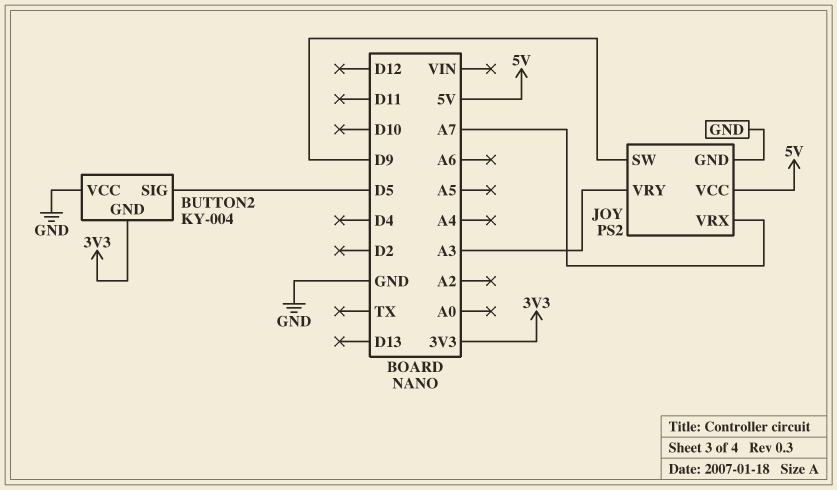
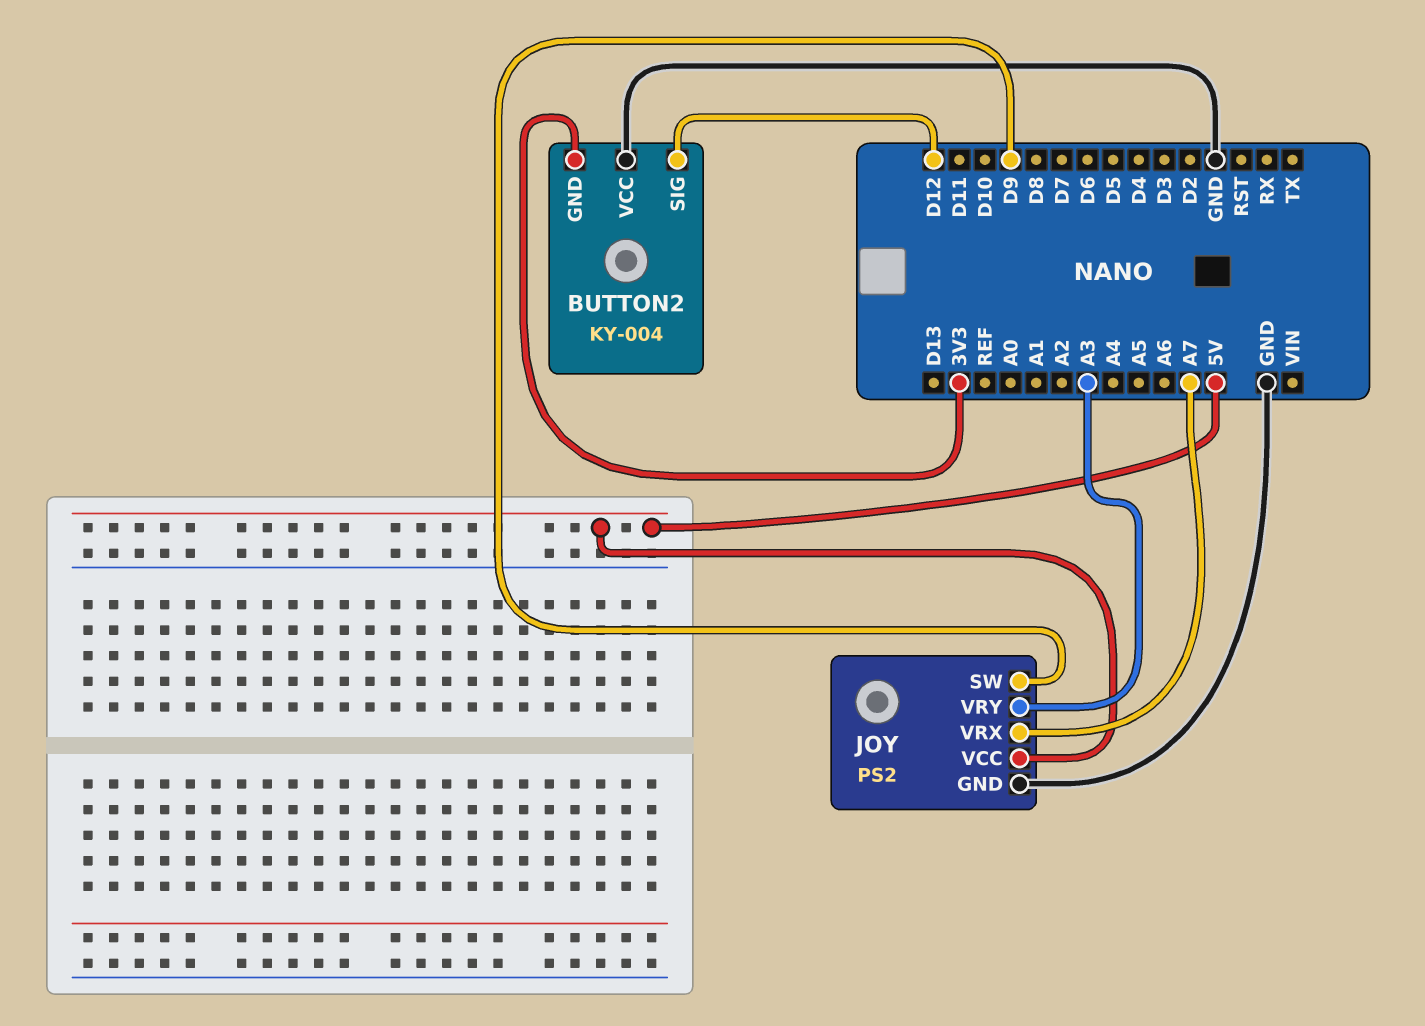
BUTTON2 pin SIG: D5 -> D12

